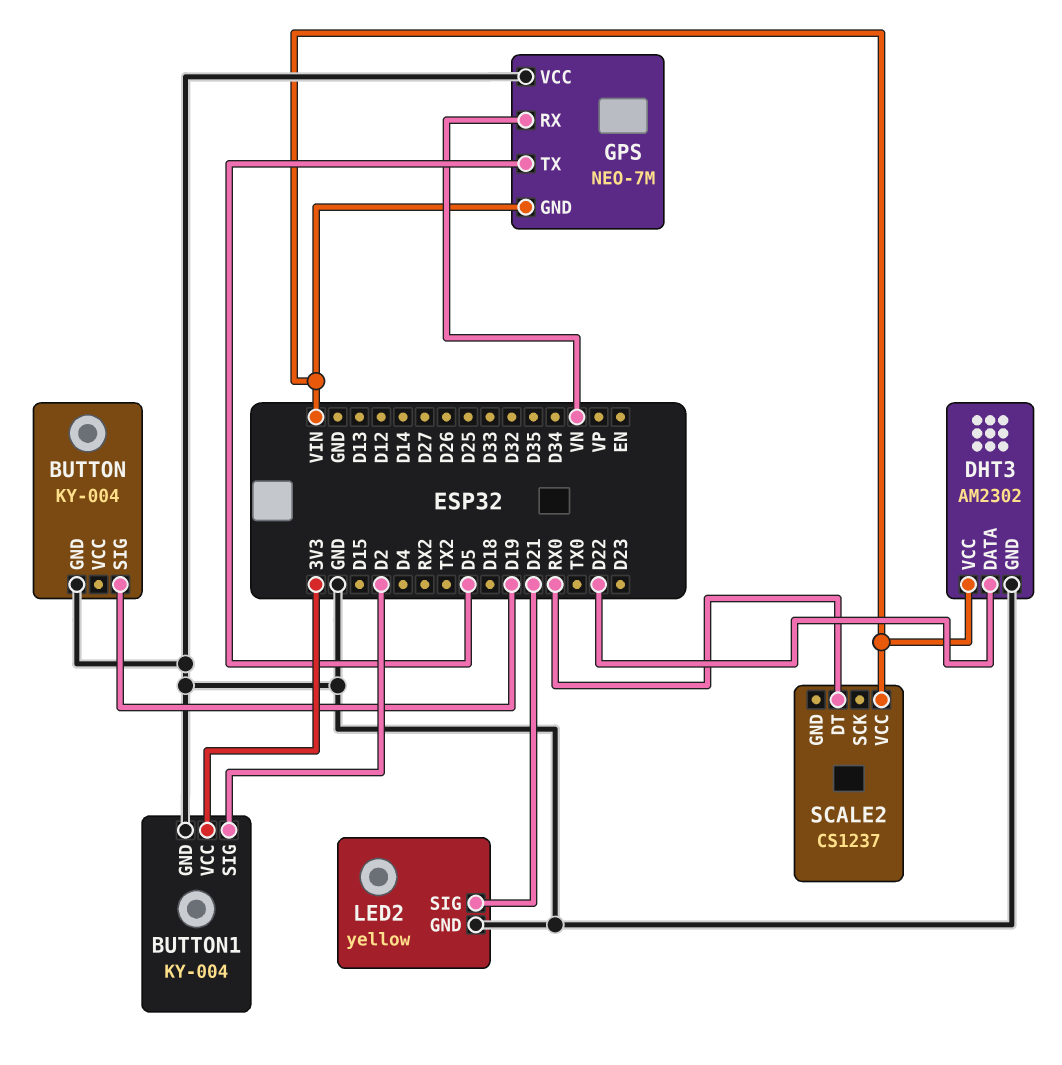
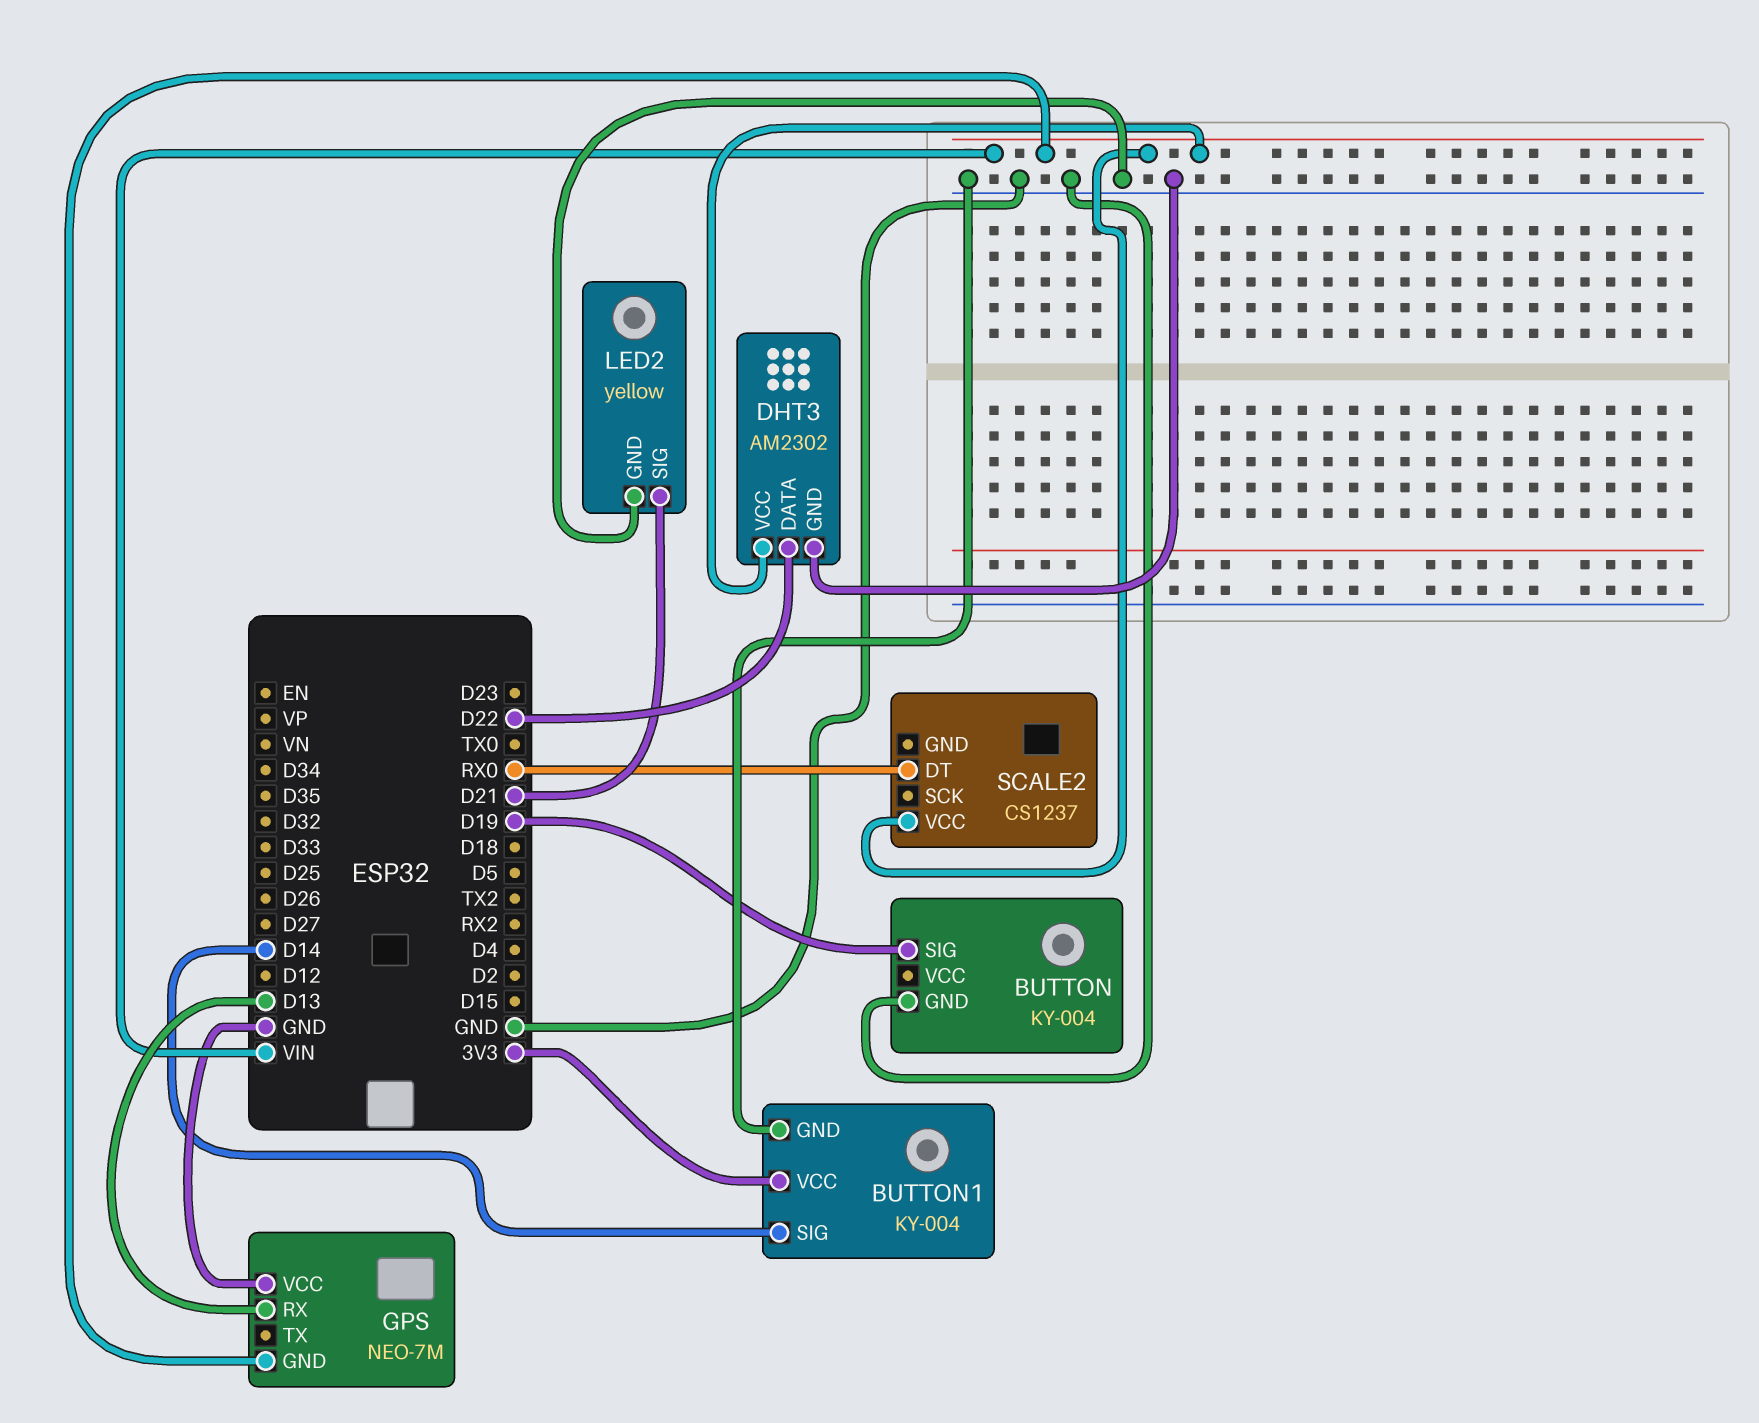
BUTTON1 pin SIG: D2 -> D14
GPS pin RX: VN -> D13
GPS pin TX: D5 -> none

